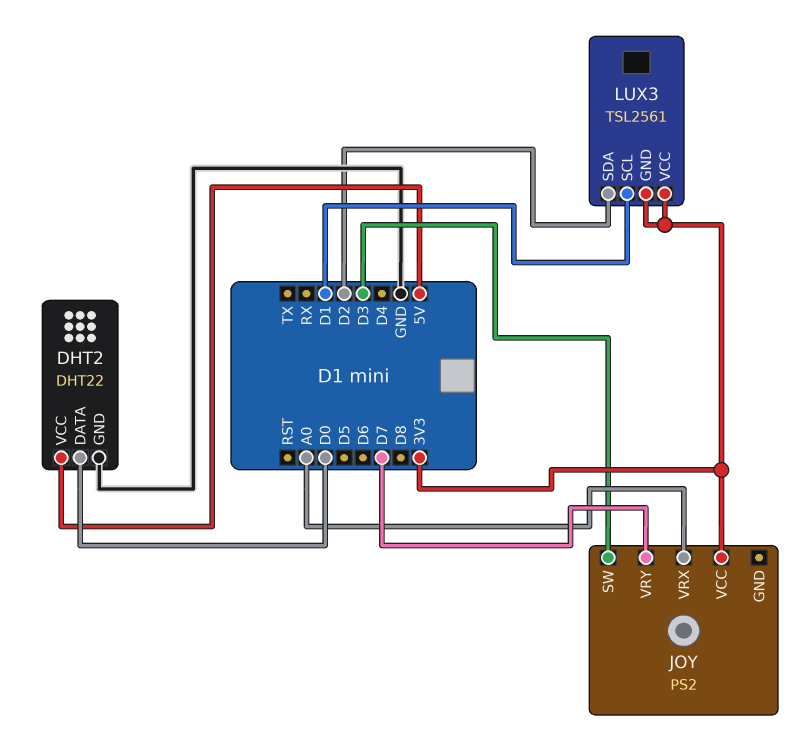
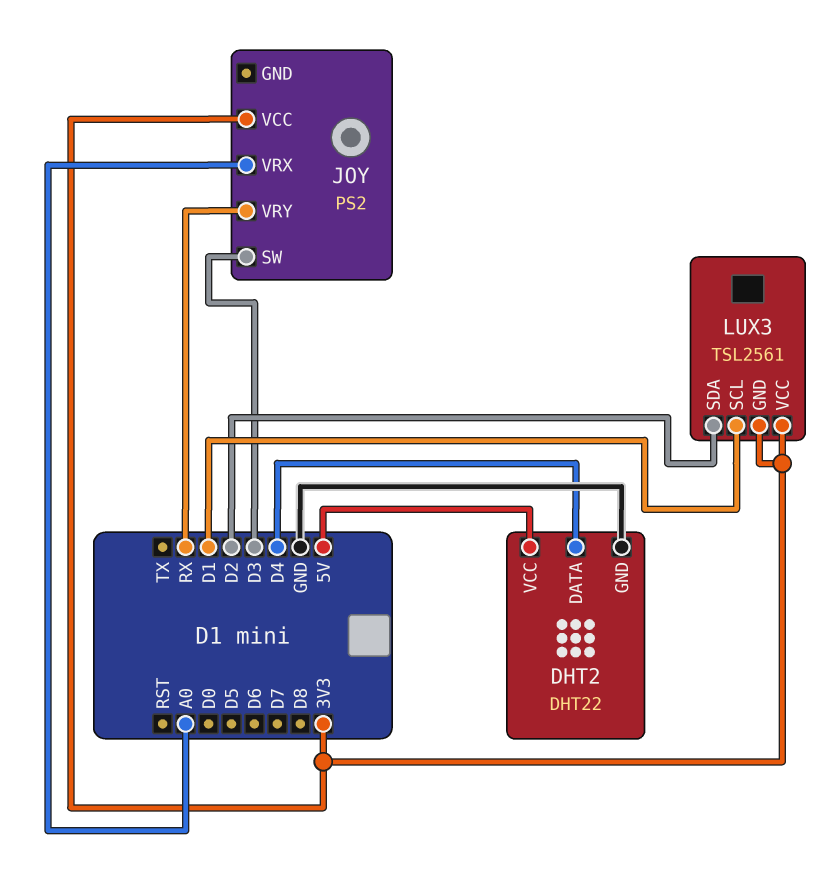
DHT2 pin DATA: D0 -> D4
JOY pin VRY: D7 -> RX

